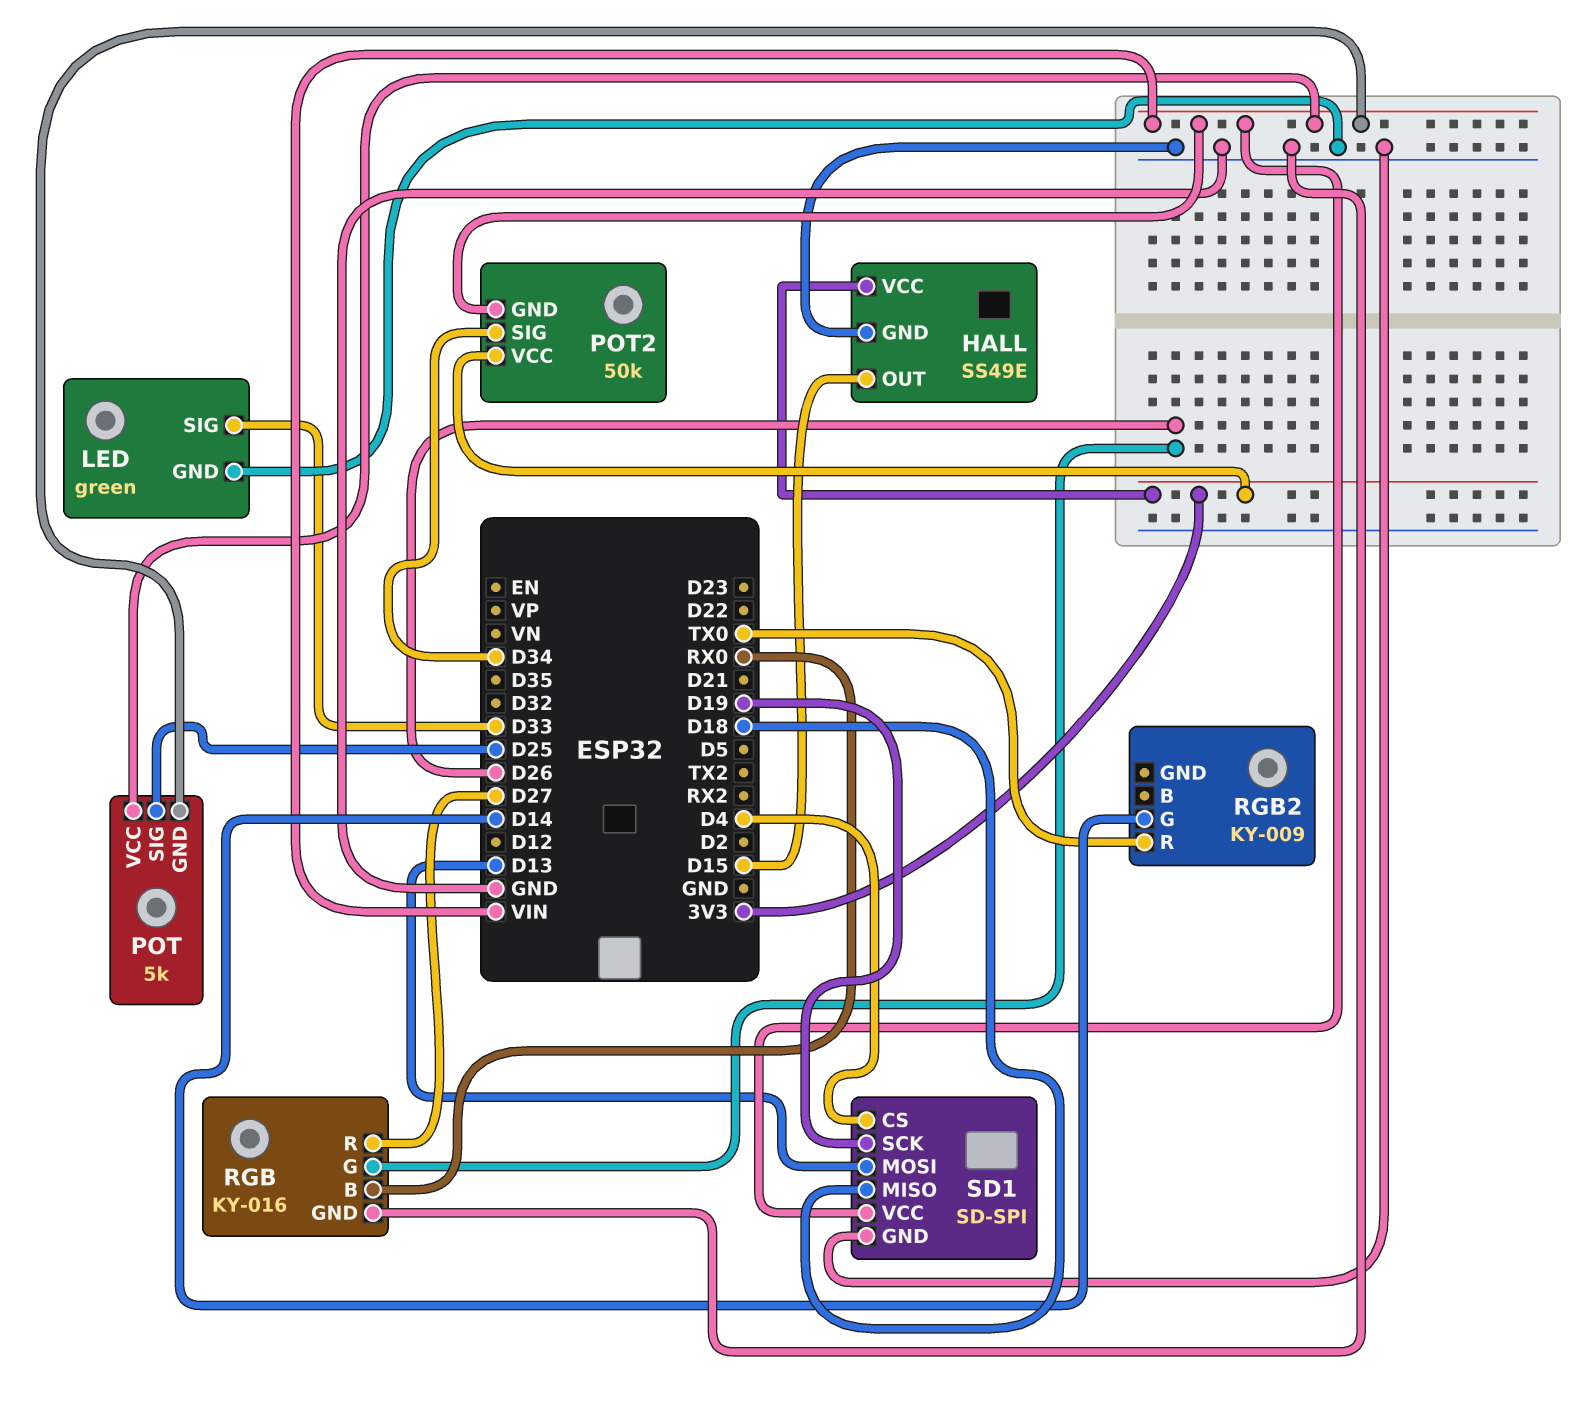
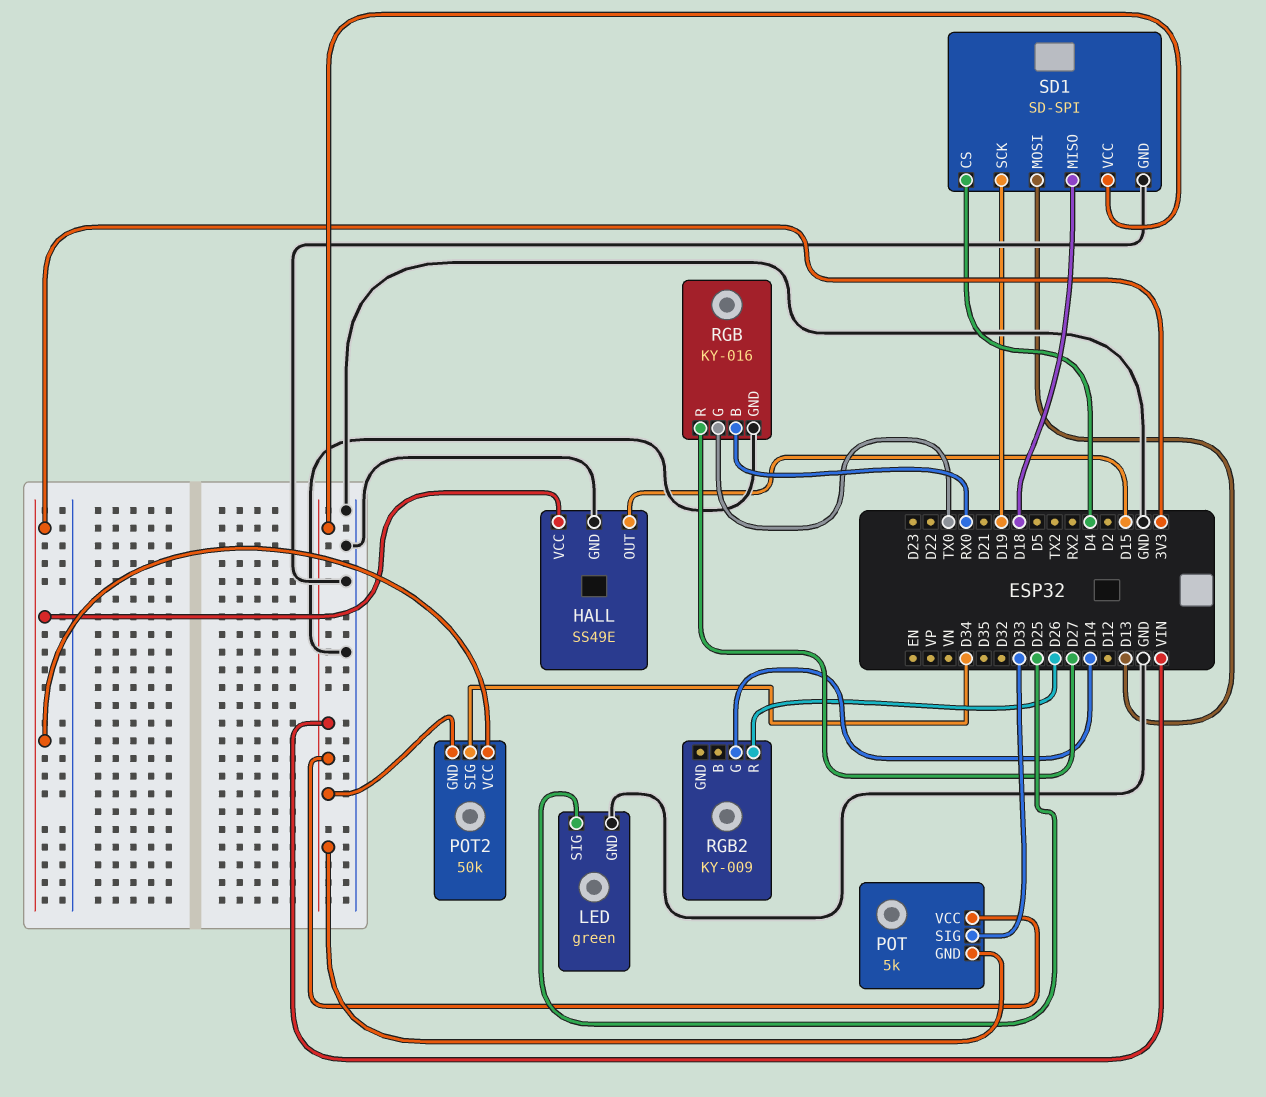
LED pin SIG: D33 -> D25
POT pin SIG: D25 -> D33
RGB pin G: D26 -> TX0
RGB2 pin R: TX0 -> D26

